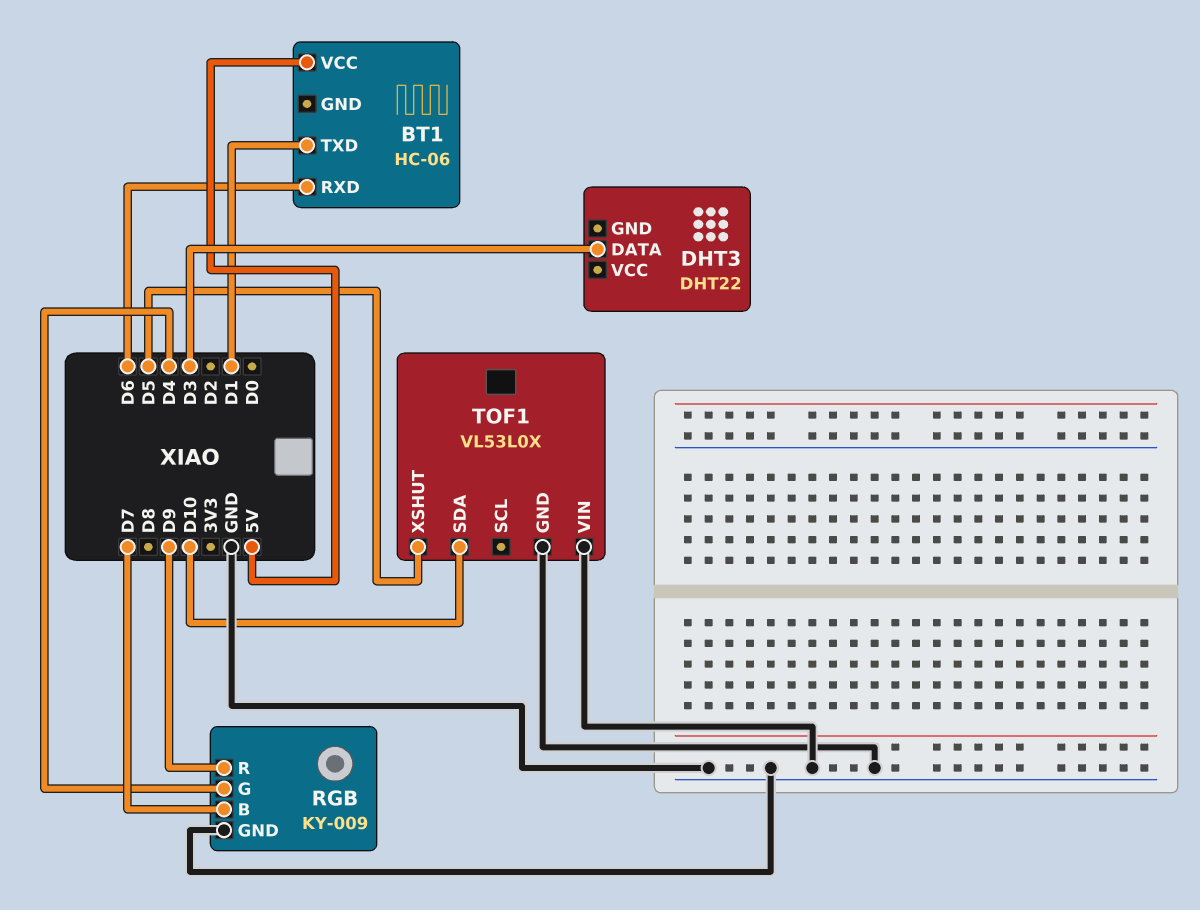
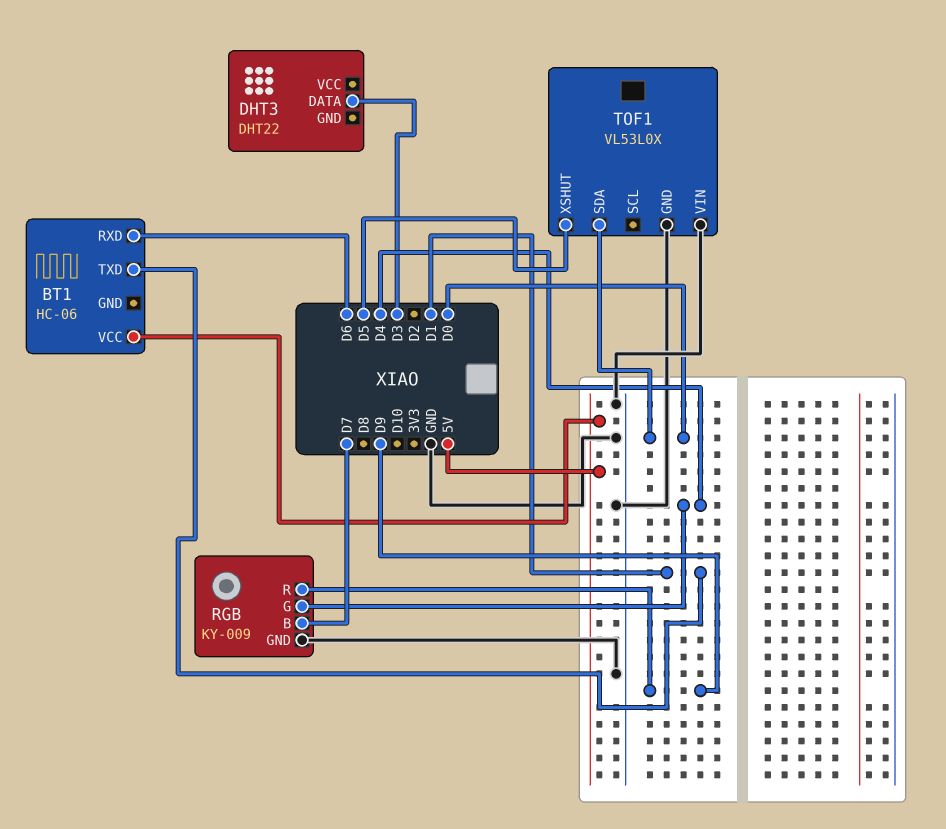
TOF1 pin SDA: D10 -> D0

